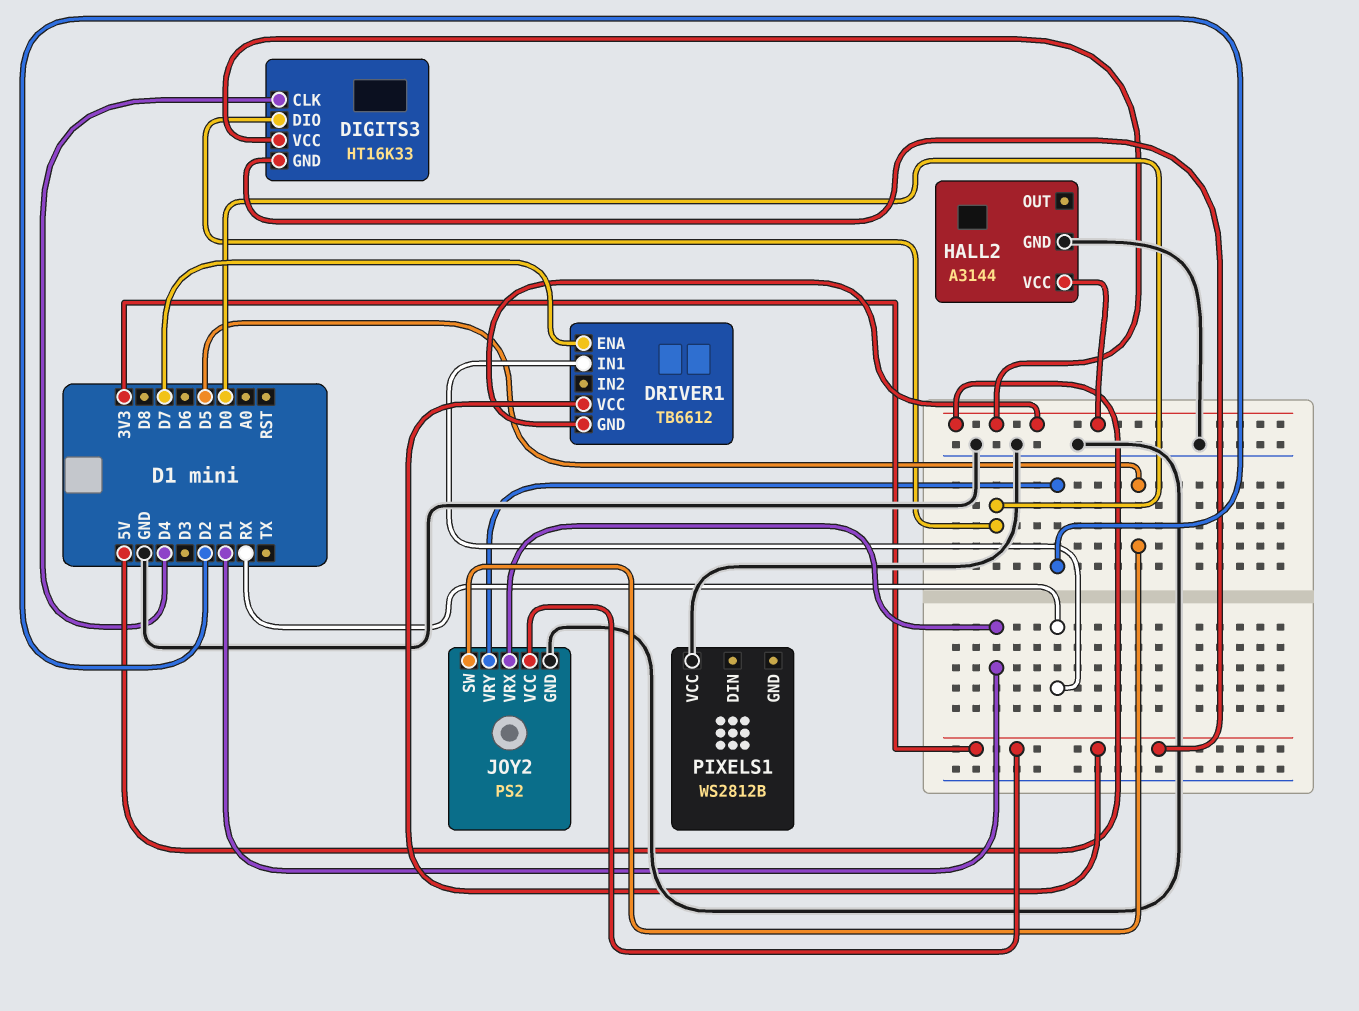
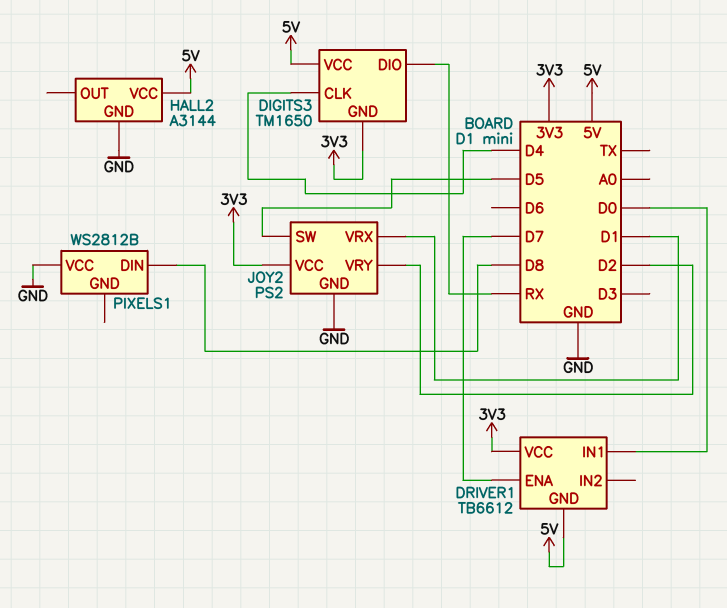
DIGITS3: HT16K33 -> TM1650
DIGITS3 pin DIO: D0 -> RX
DRIVER1 pin IN1: RX -> D0
PIXELS1 pin DIN: none -> D8

